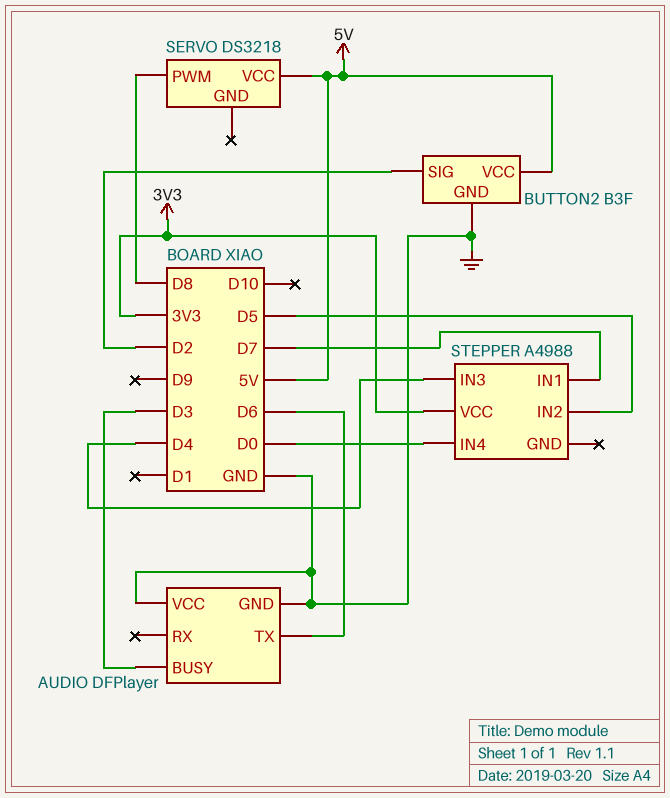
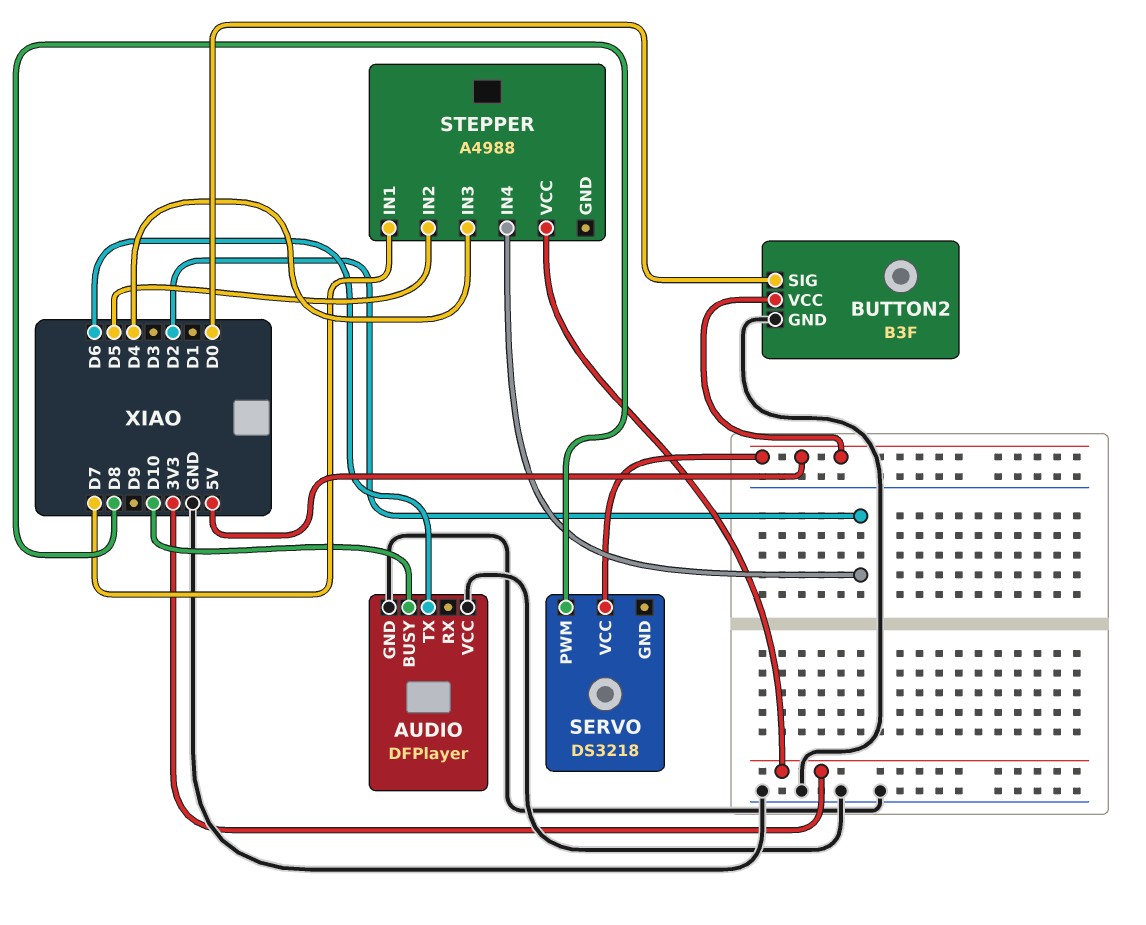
AUDIO pin BUSY: D3 -> D10
BUTTON2 pin SIG: D2 -> D0
STEPPER pin IN4: D0 -> D2

